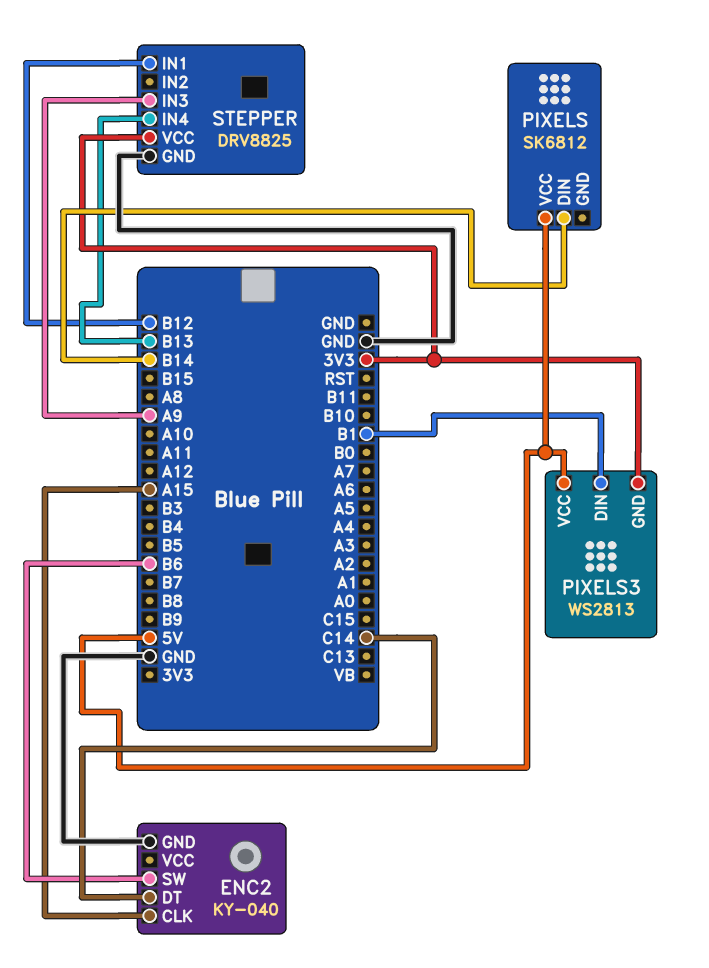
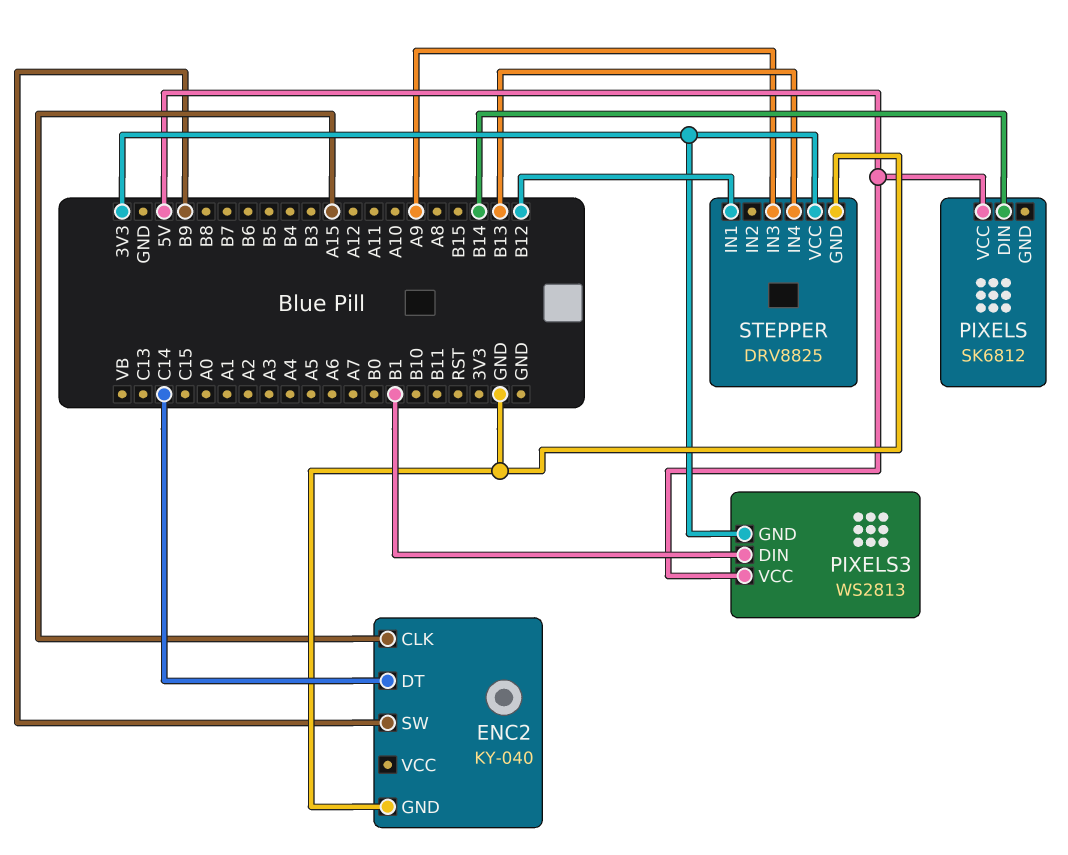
ENC2 pin SW: B6 -> B9

